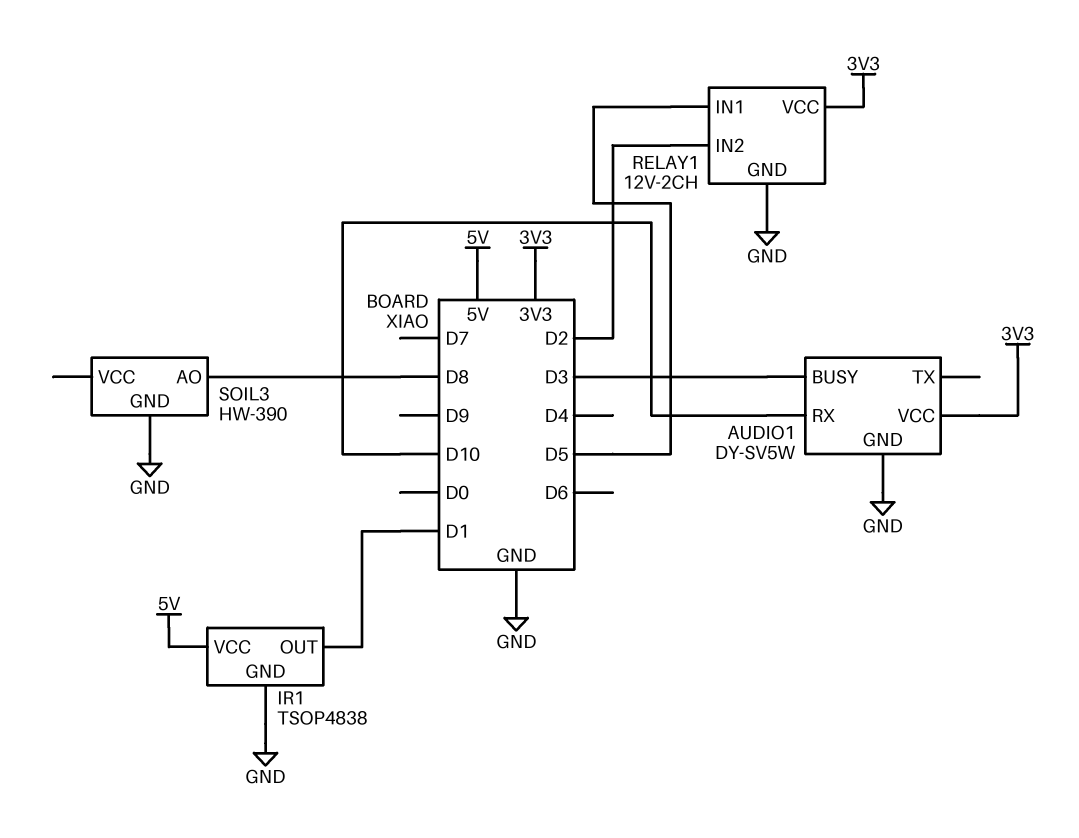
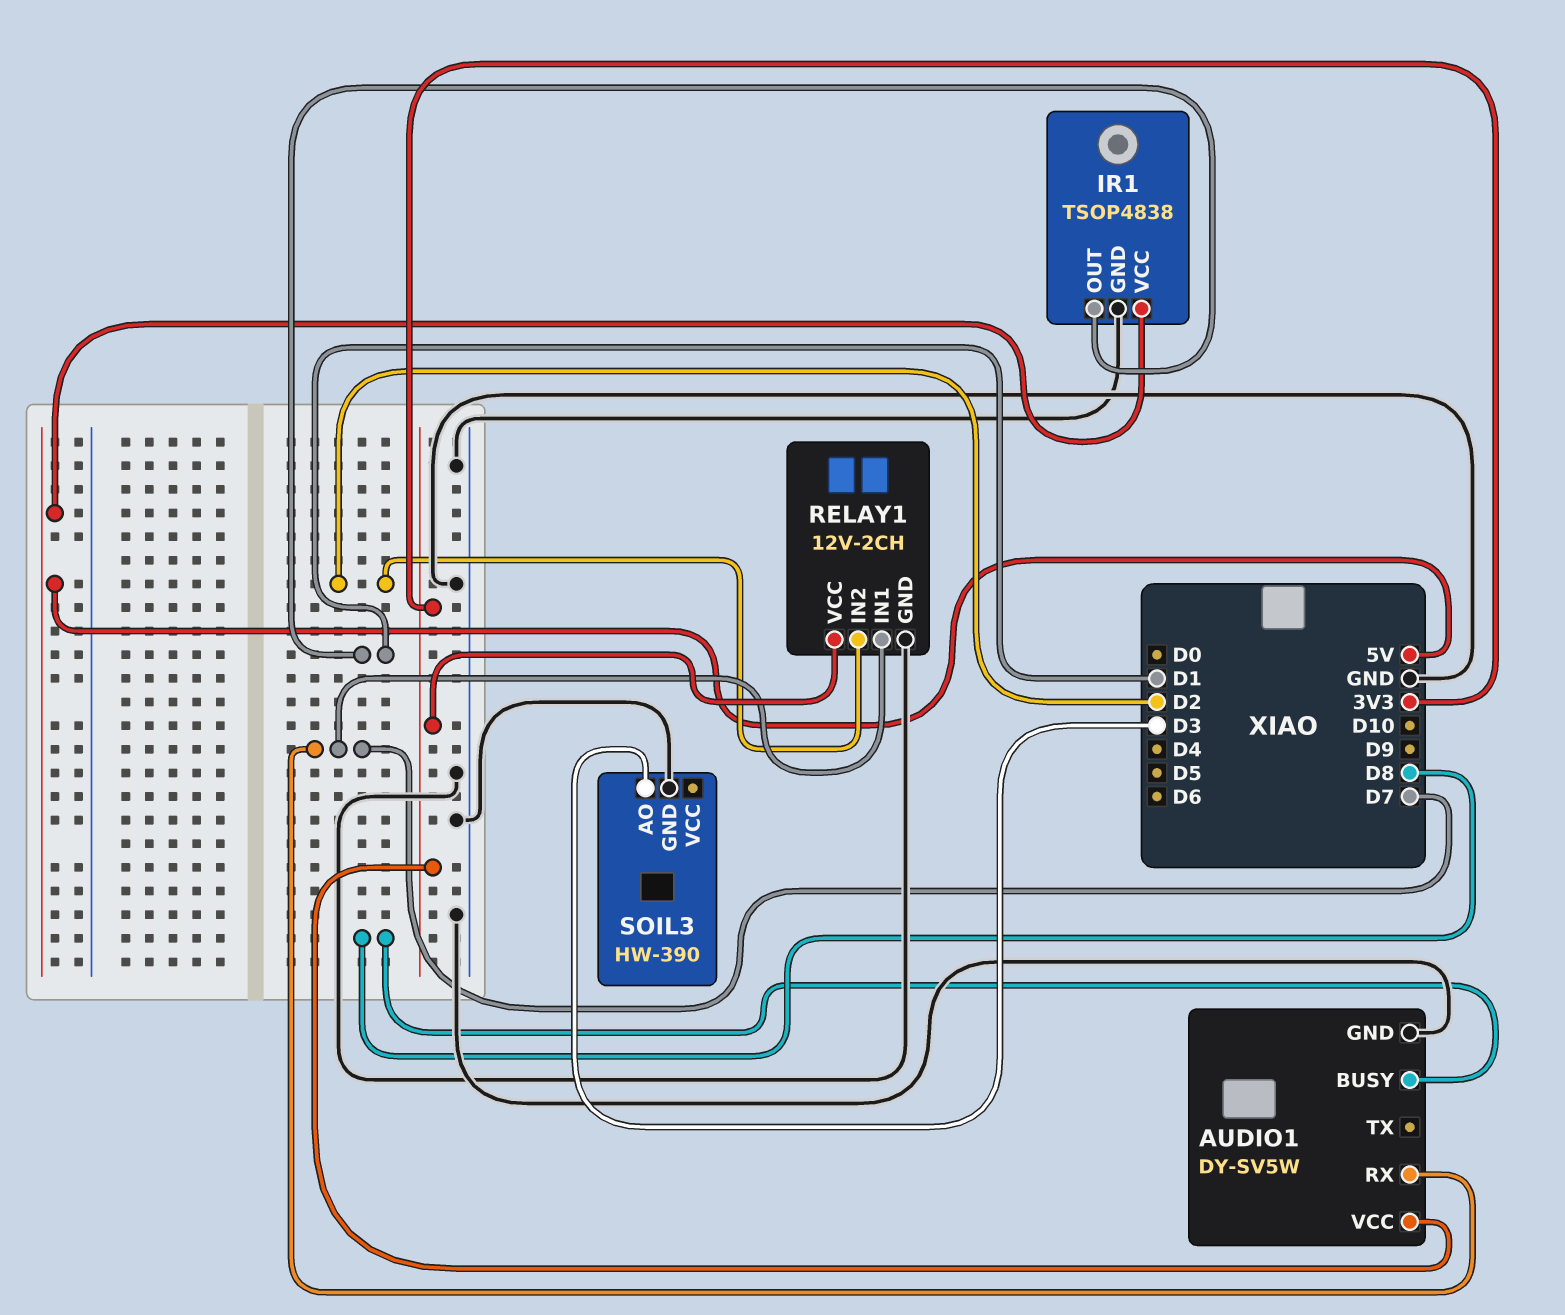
AUDIO1 pin BUSY: D3 -> D8
AUDIO1 pin RX: D10 -> D7
RELAY1 pin IN1: D5 -> D7
SOIL3 pin AO: D8 -> D3

